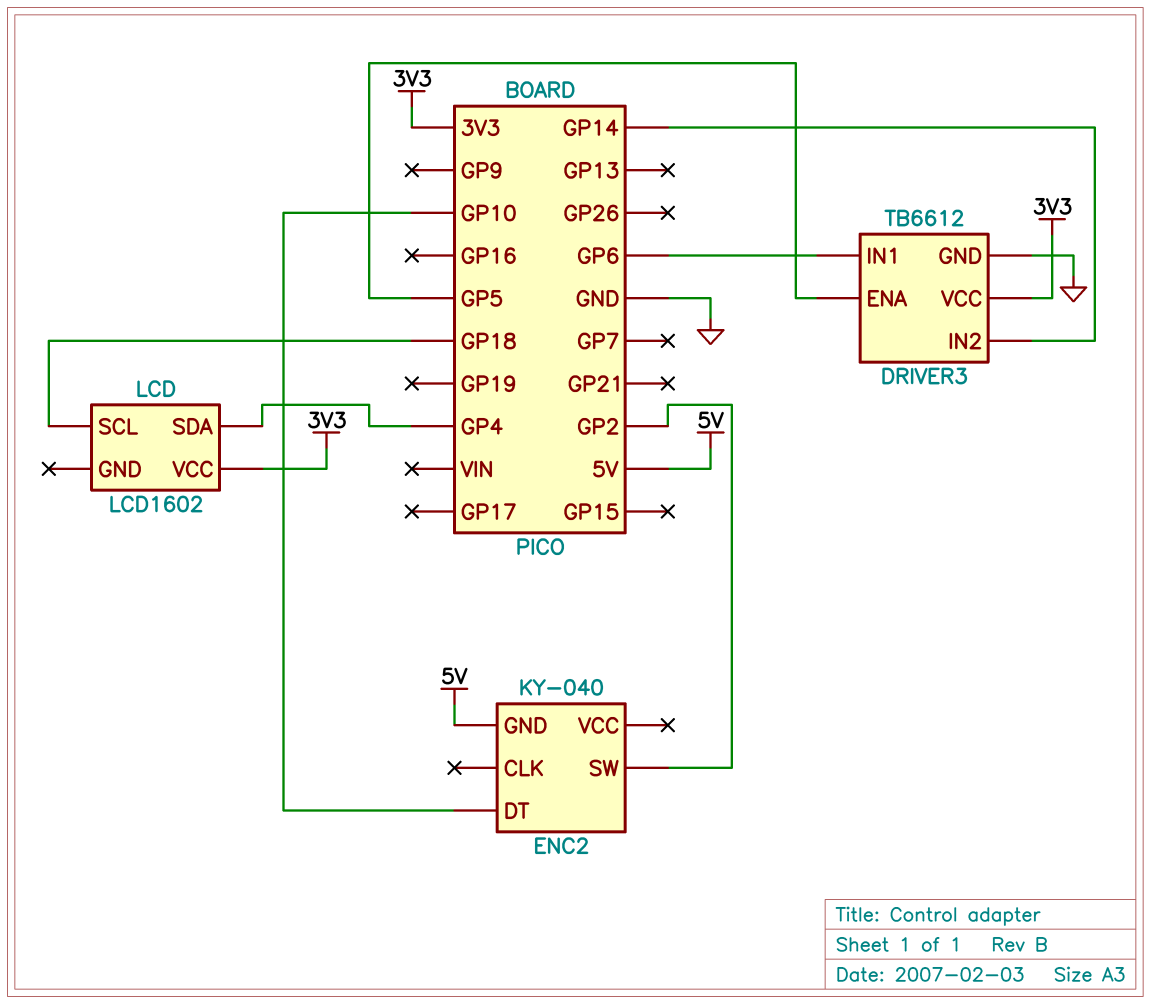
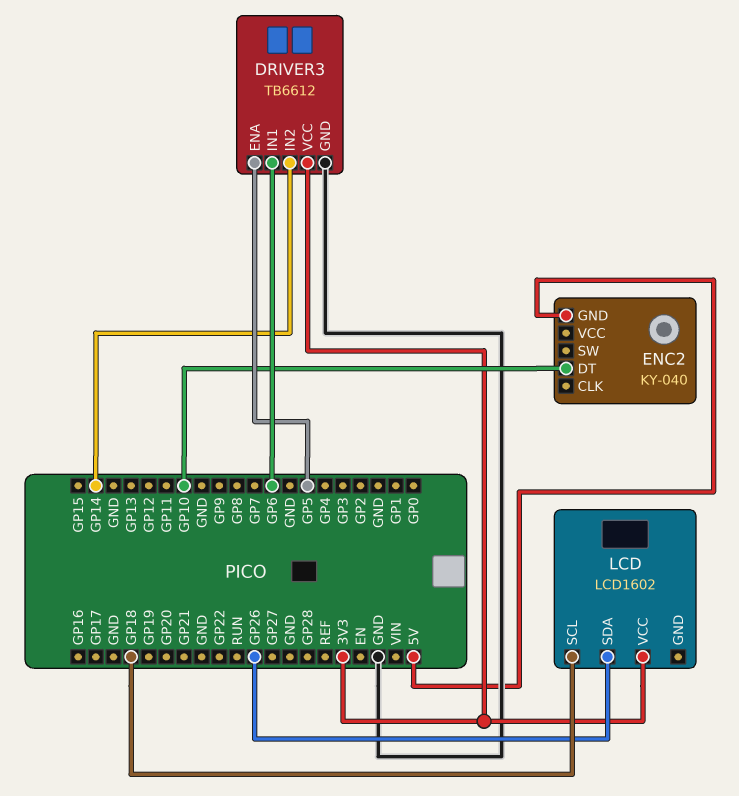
ENC2 pin SW: GP2 -> none
LCD pin SDA: GP4 -> GP26

